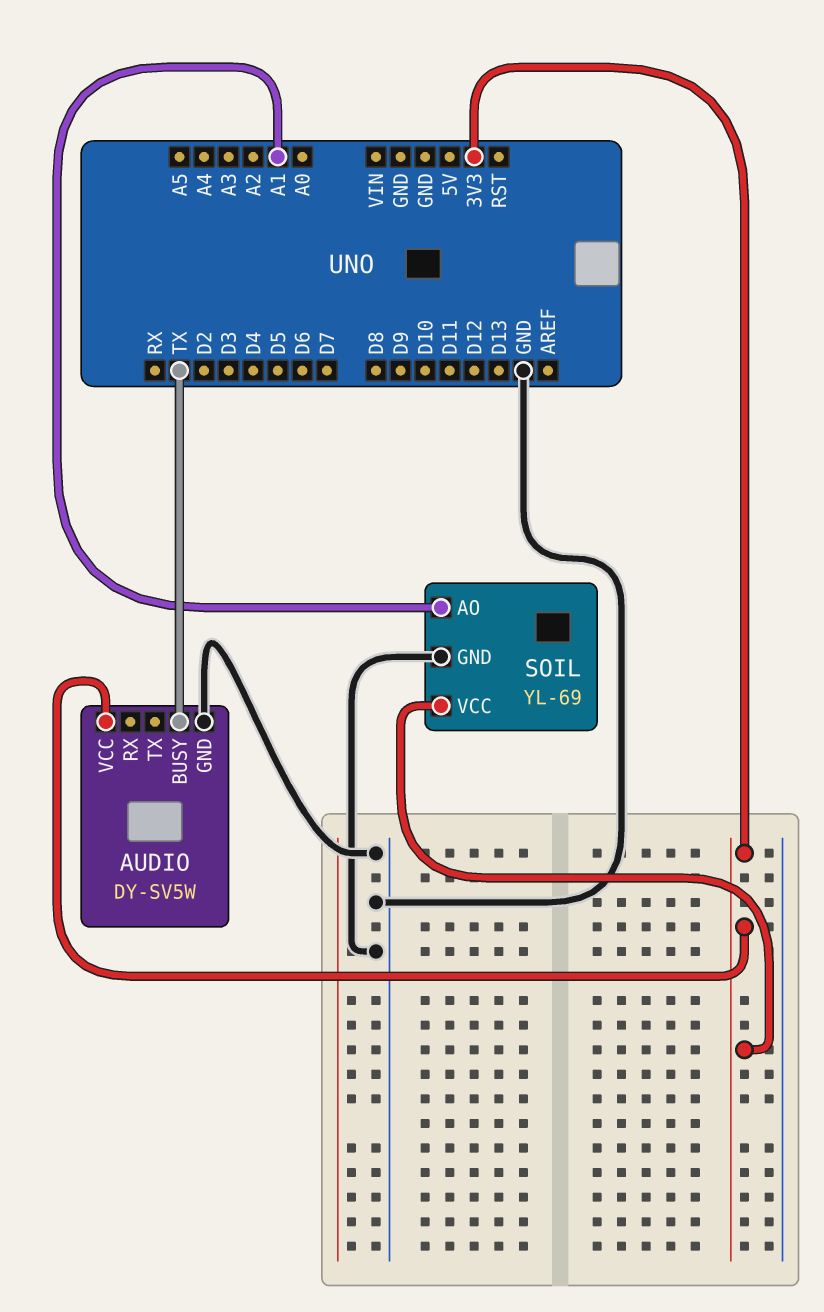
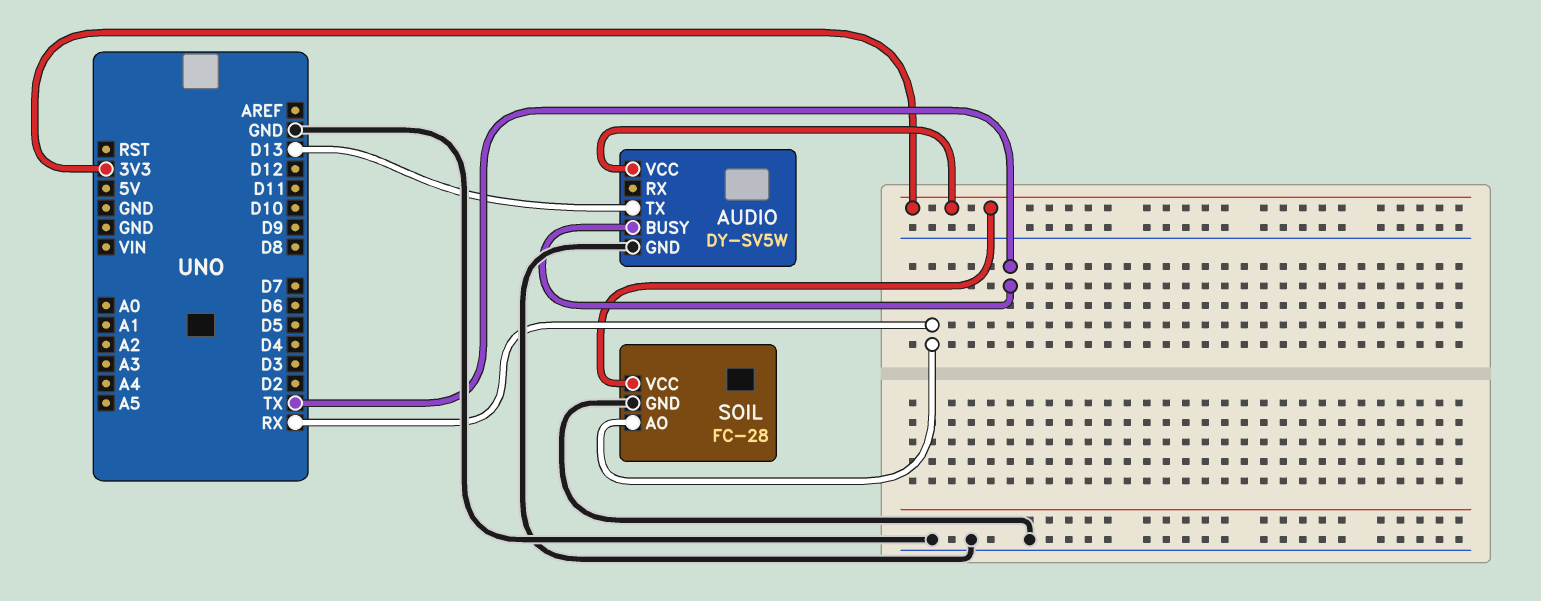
AUDIO pin TX: none -> D13
SOIL: YL-69 -> FC-28
SOIL pin AO: A1 -> RX

